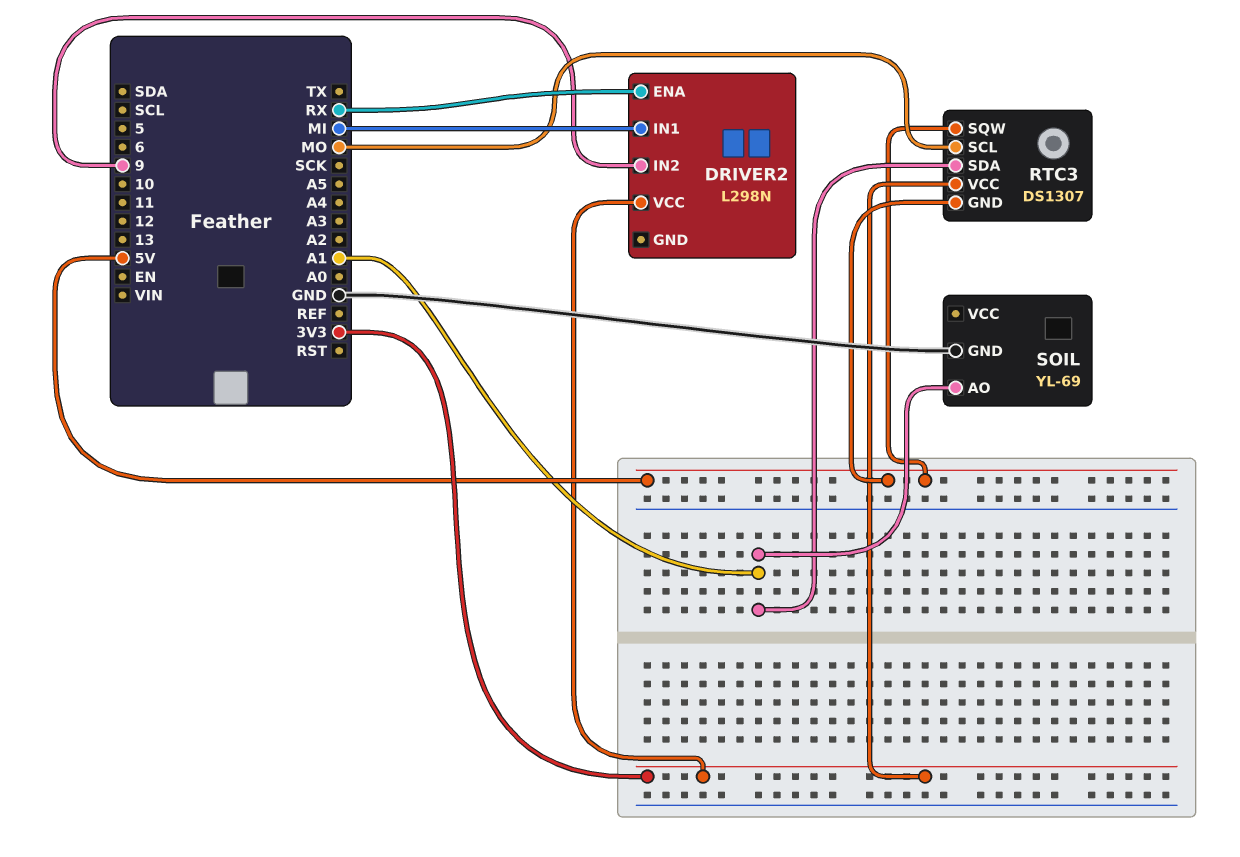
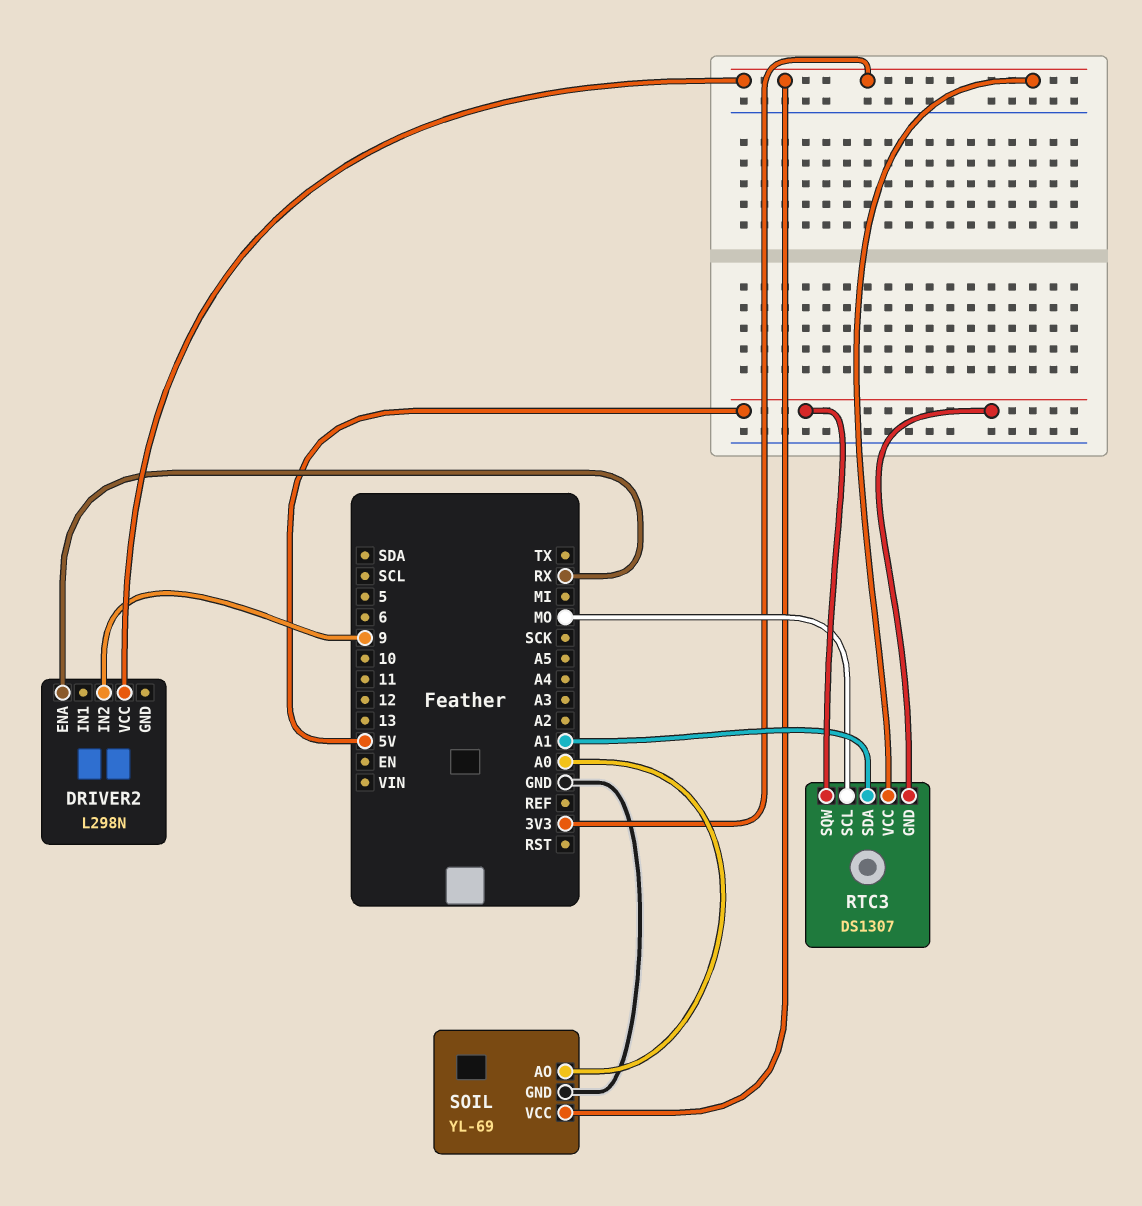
DRIVER2 pin IN1: MI -> none
SOIL pin AO: A1 -> A0
SOIL pin VCC: none -> 3V3

